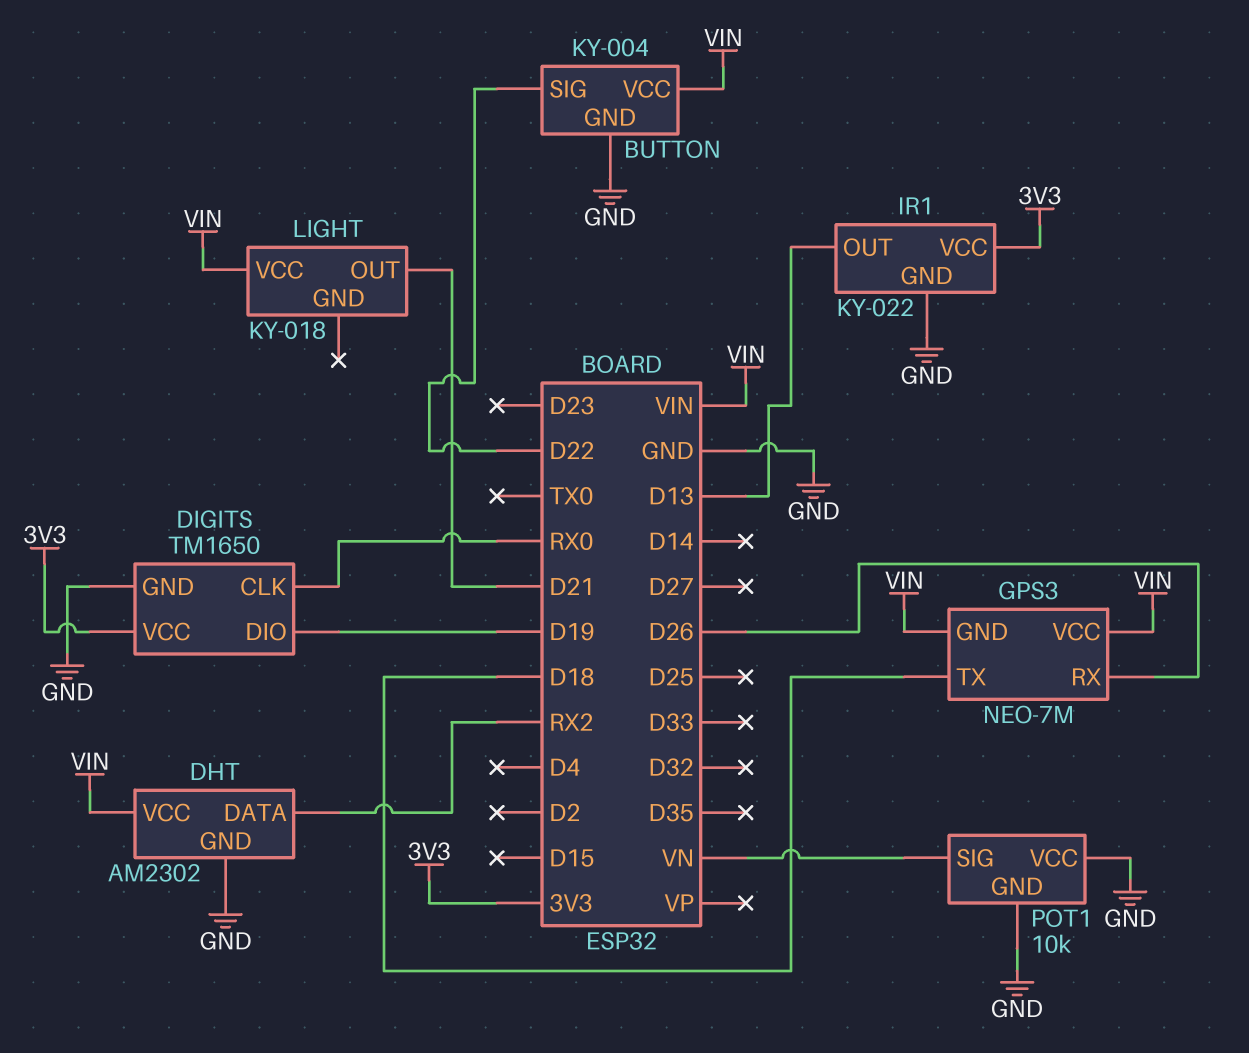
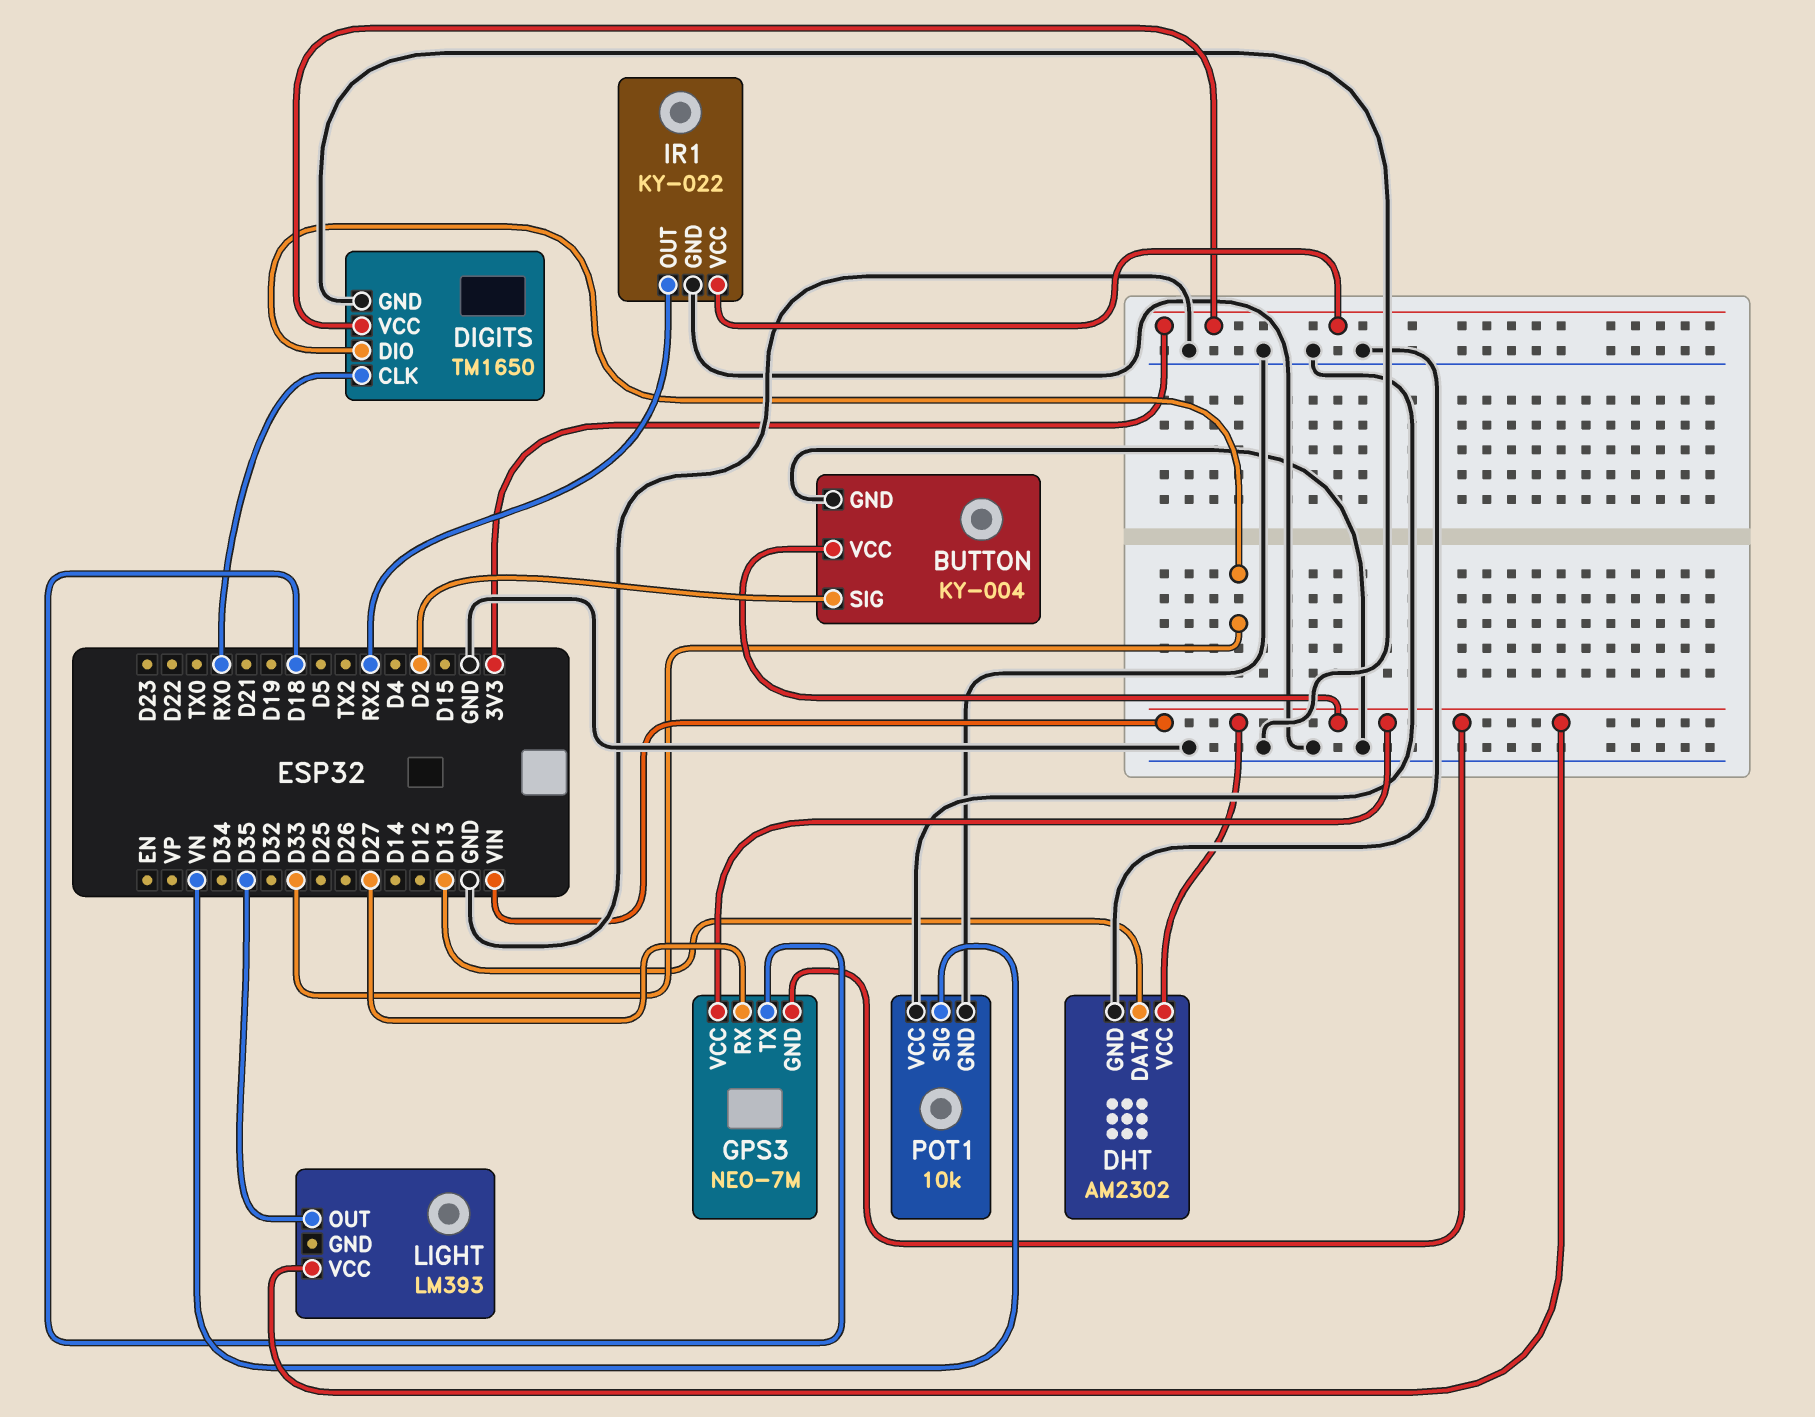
BUTTON pin SIG: D22 -> D2
DHT pin DATA: RX2 -> D13
DIGITS pin DIO: D19 -> D33
GPS3 pin RX: D26 -> D27
IR1 pin OUT: D13 -> RX2
LIGHT: KY-018 -> LM393
LIGHT pin OUT: D21 -> D35

